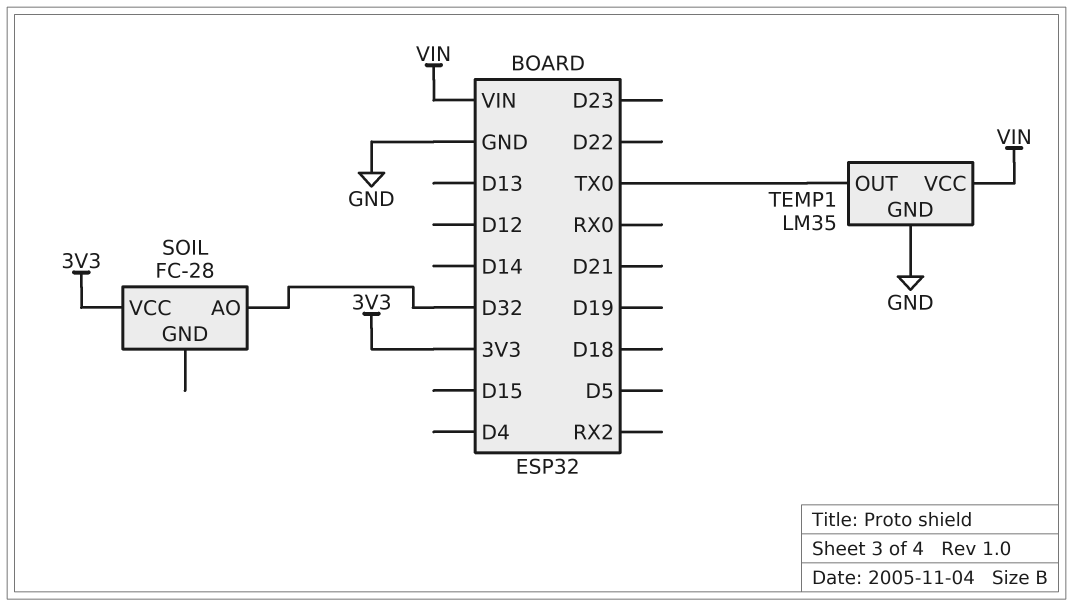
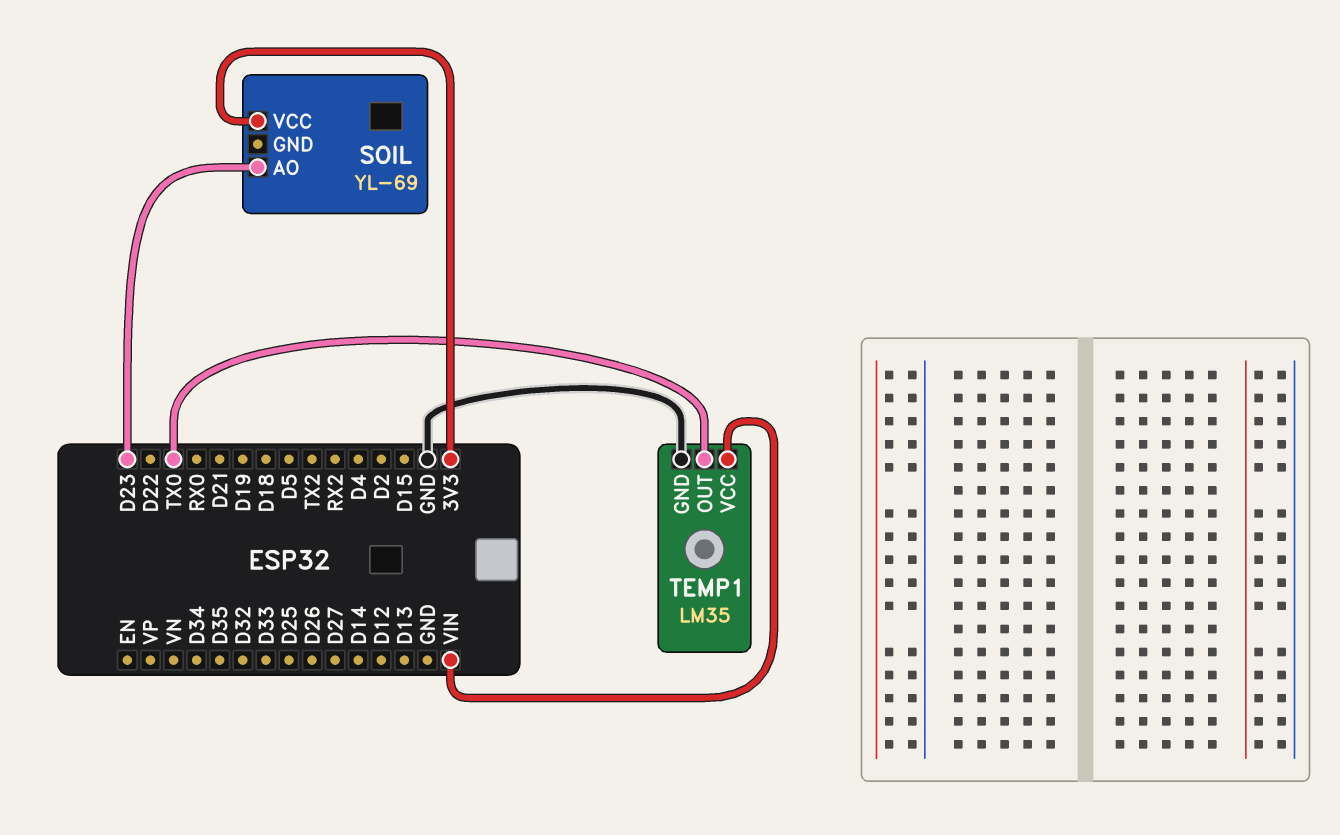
SOIL: FC-28 -> YL-69
SOIL pin AO: D32 -> D23

